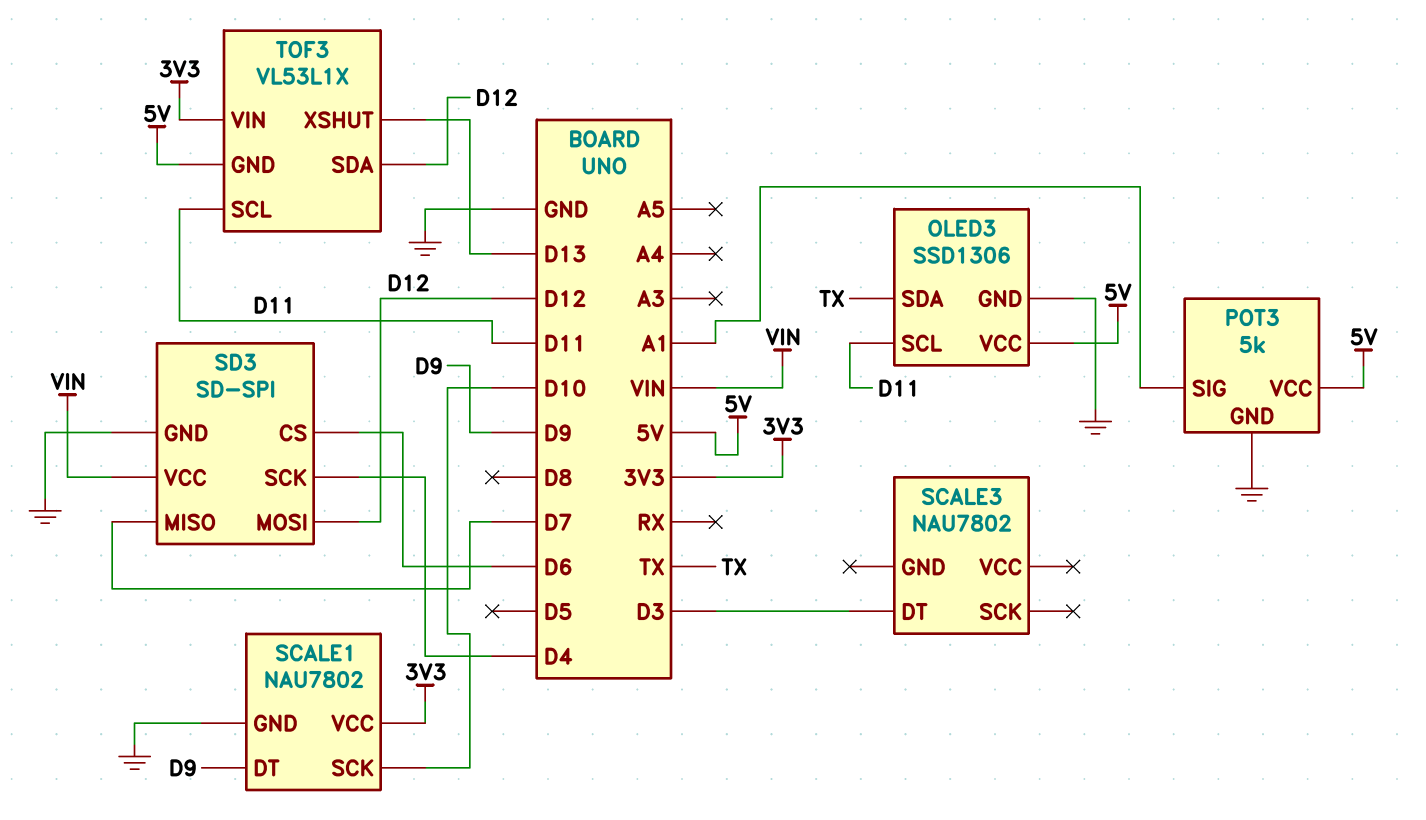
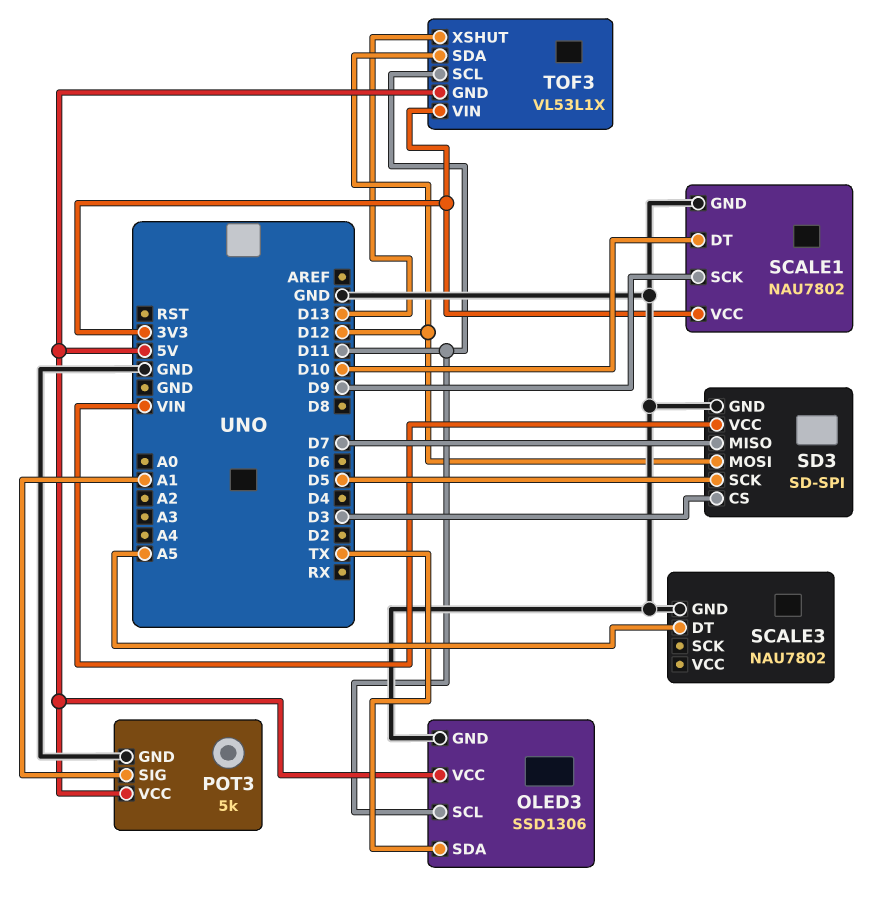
SCALE1 pin DT: D9 -> D10
SCALE1 pin SCK: D10 -> D9
SCALE3 pin DT: D3 -> A5
SCALE3 pin GND: none -> GND
SD3 pin CS: D6 -> D3
SD3 pin SCK: D4 -> D5

